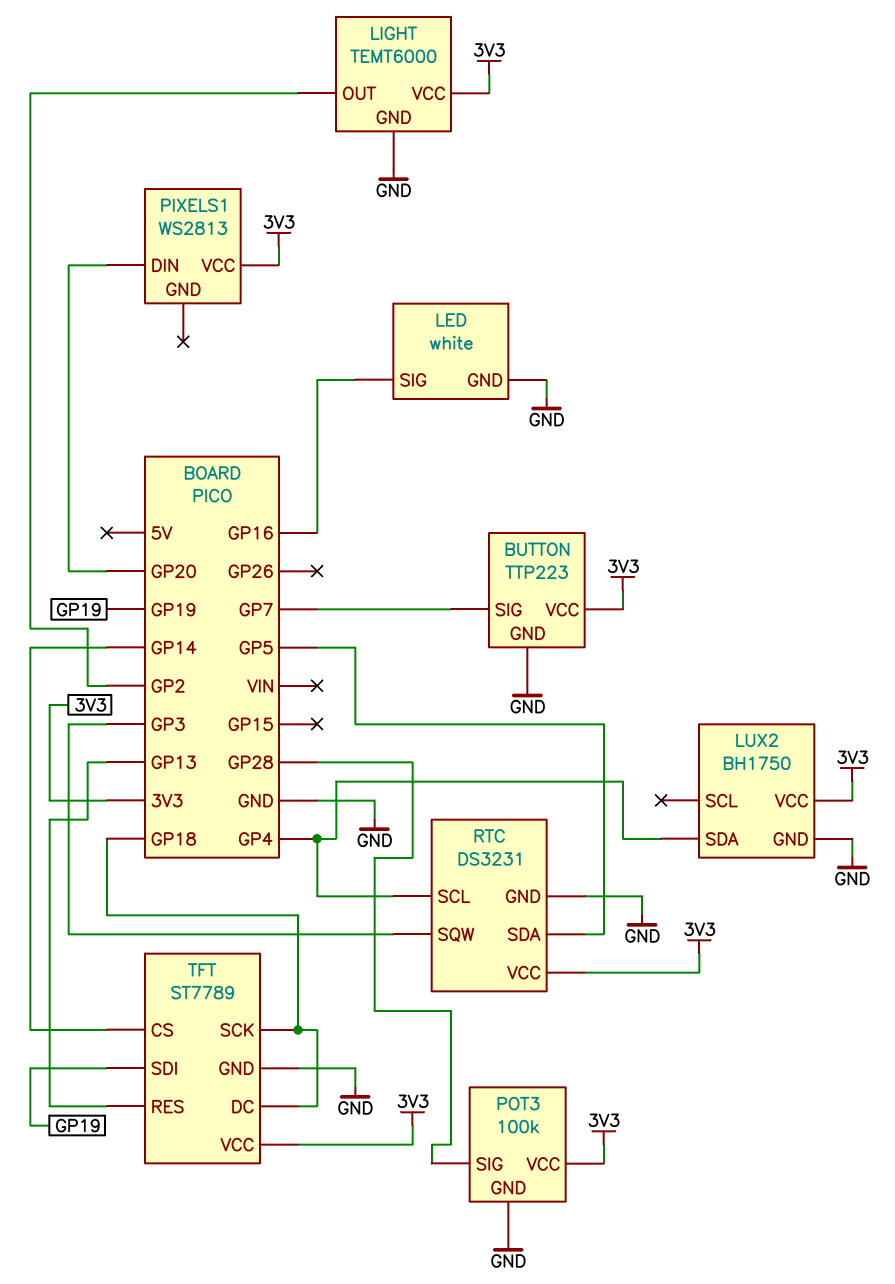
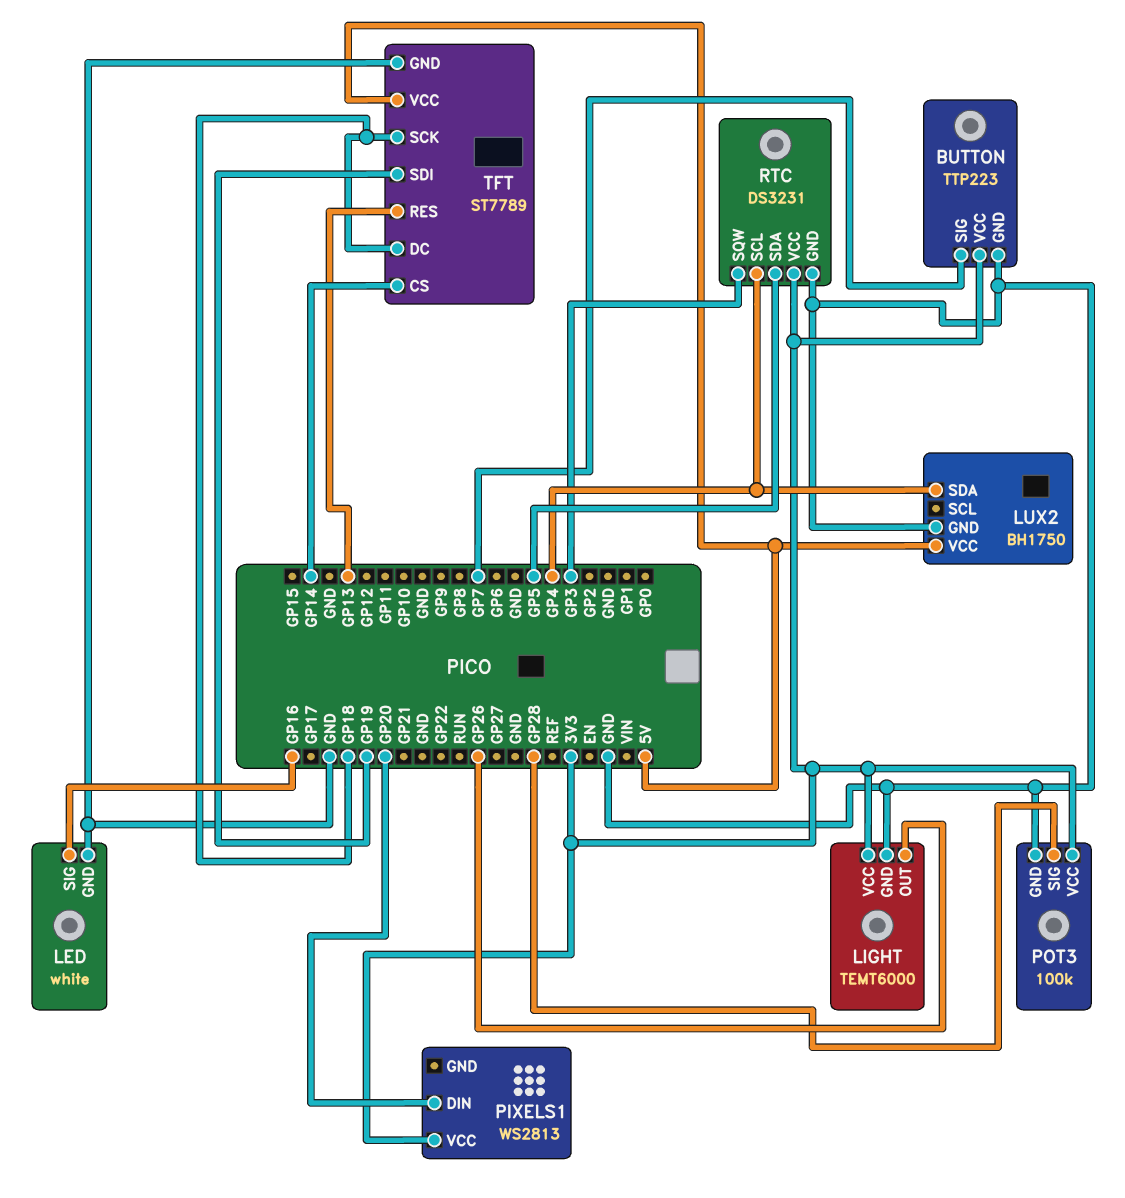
LIGHT pin OUT: GP2 -> GP26
LUX2 pin VCC: 3V3 -> 5V
TFT pin VCC: 3V3 -> 5V

